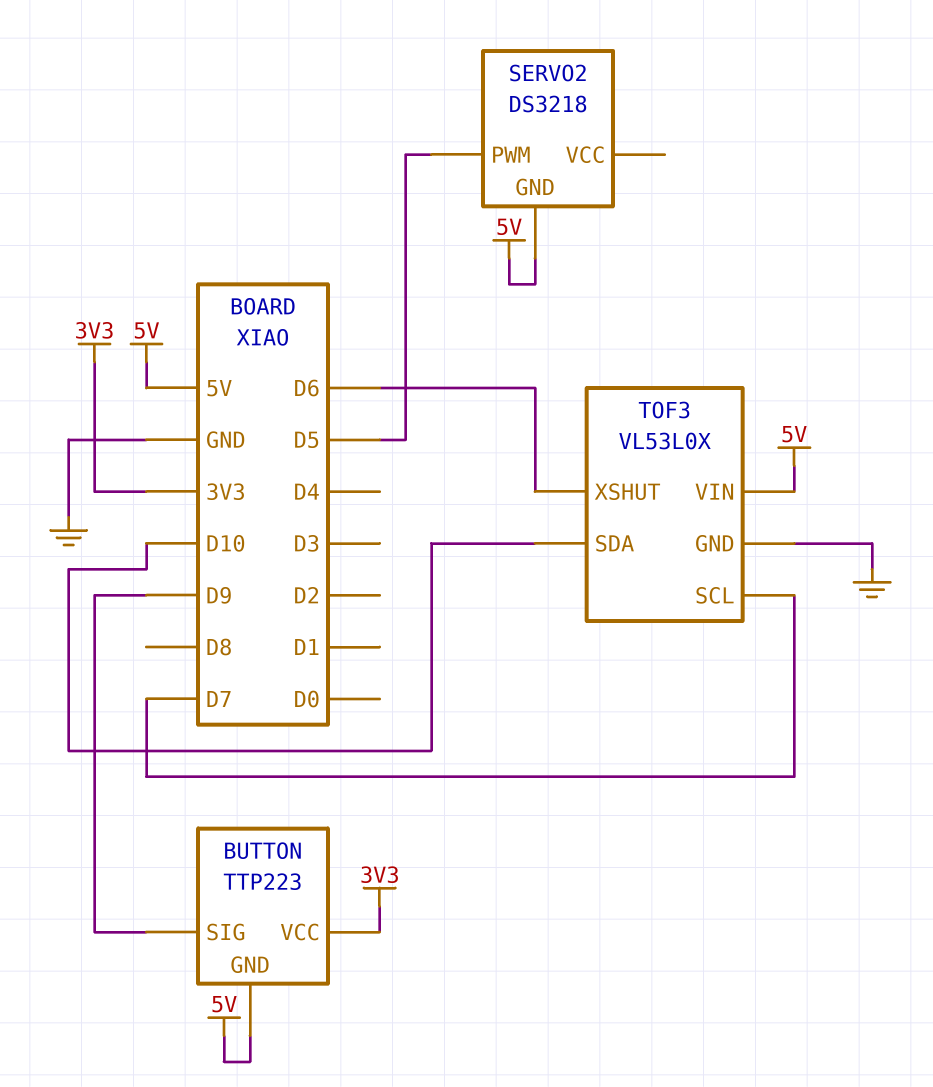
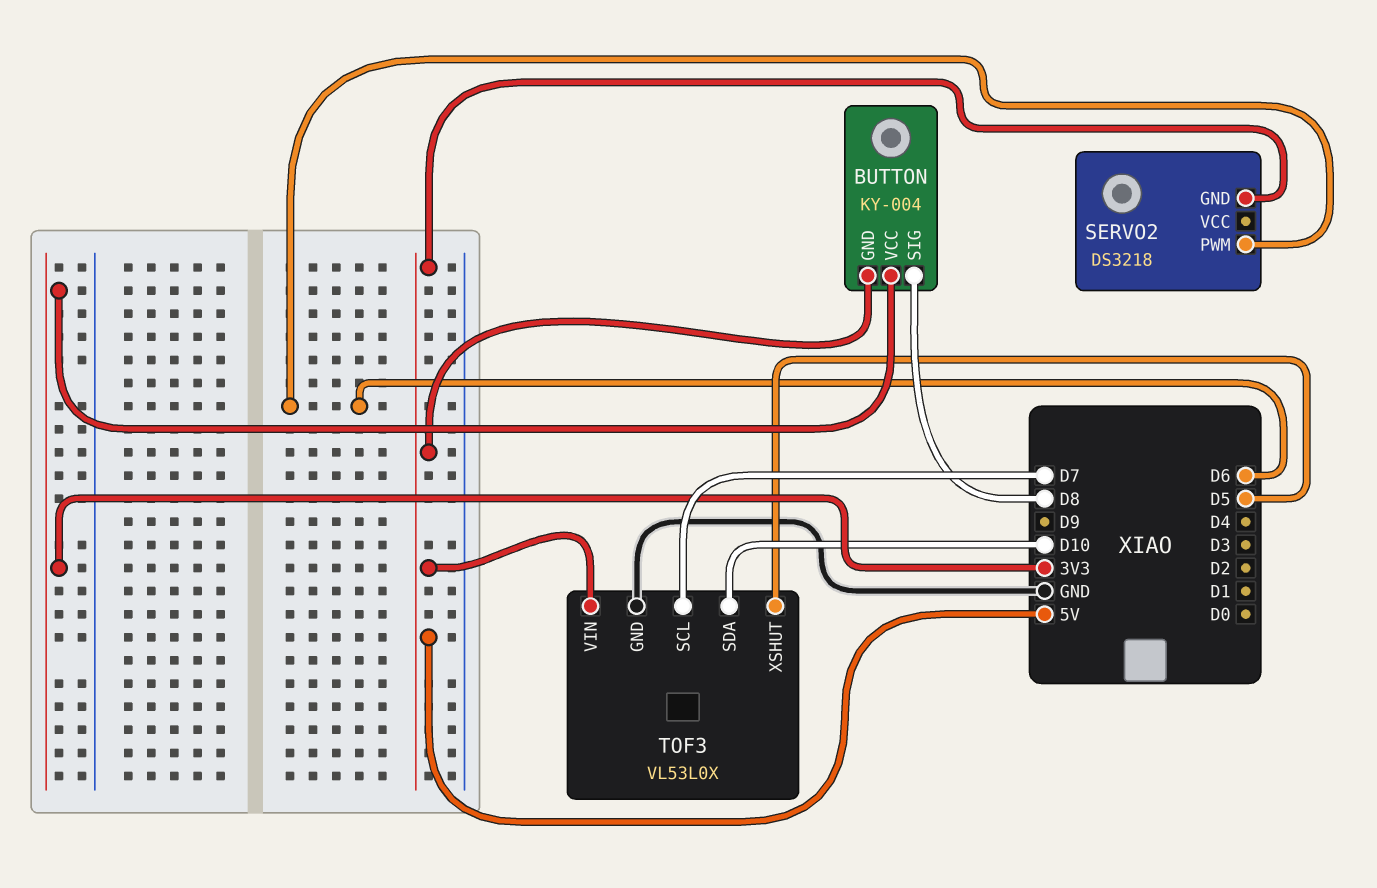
BUTTON: TTP223 -> KY-004
BUTTON pin SIG: D9 -> D8
SERVO2 pin PWM: D5 -> D6
TOF3 pin XSHUT: D6 -> D5

